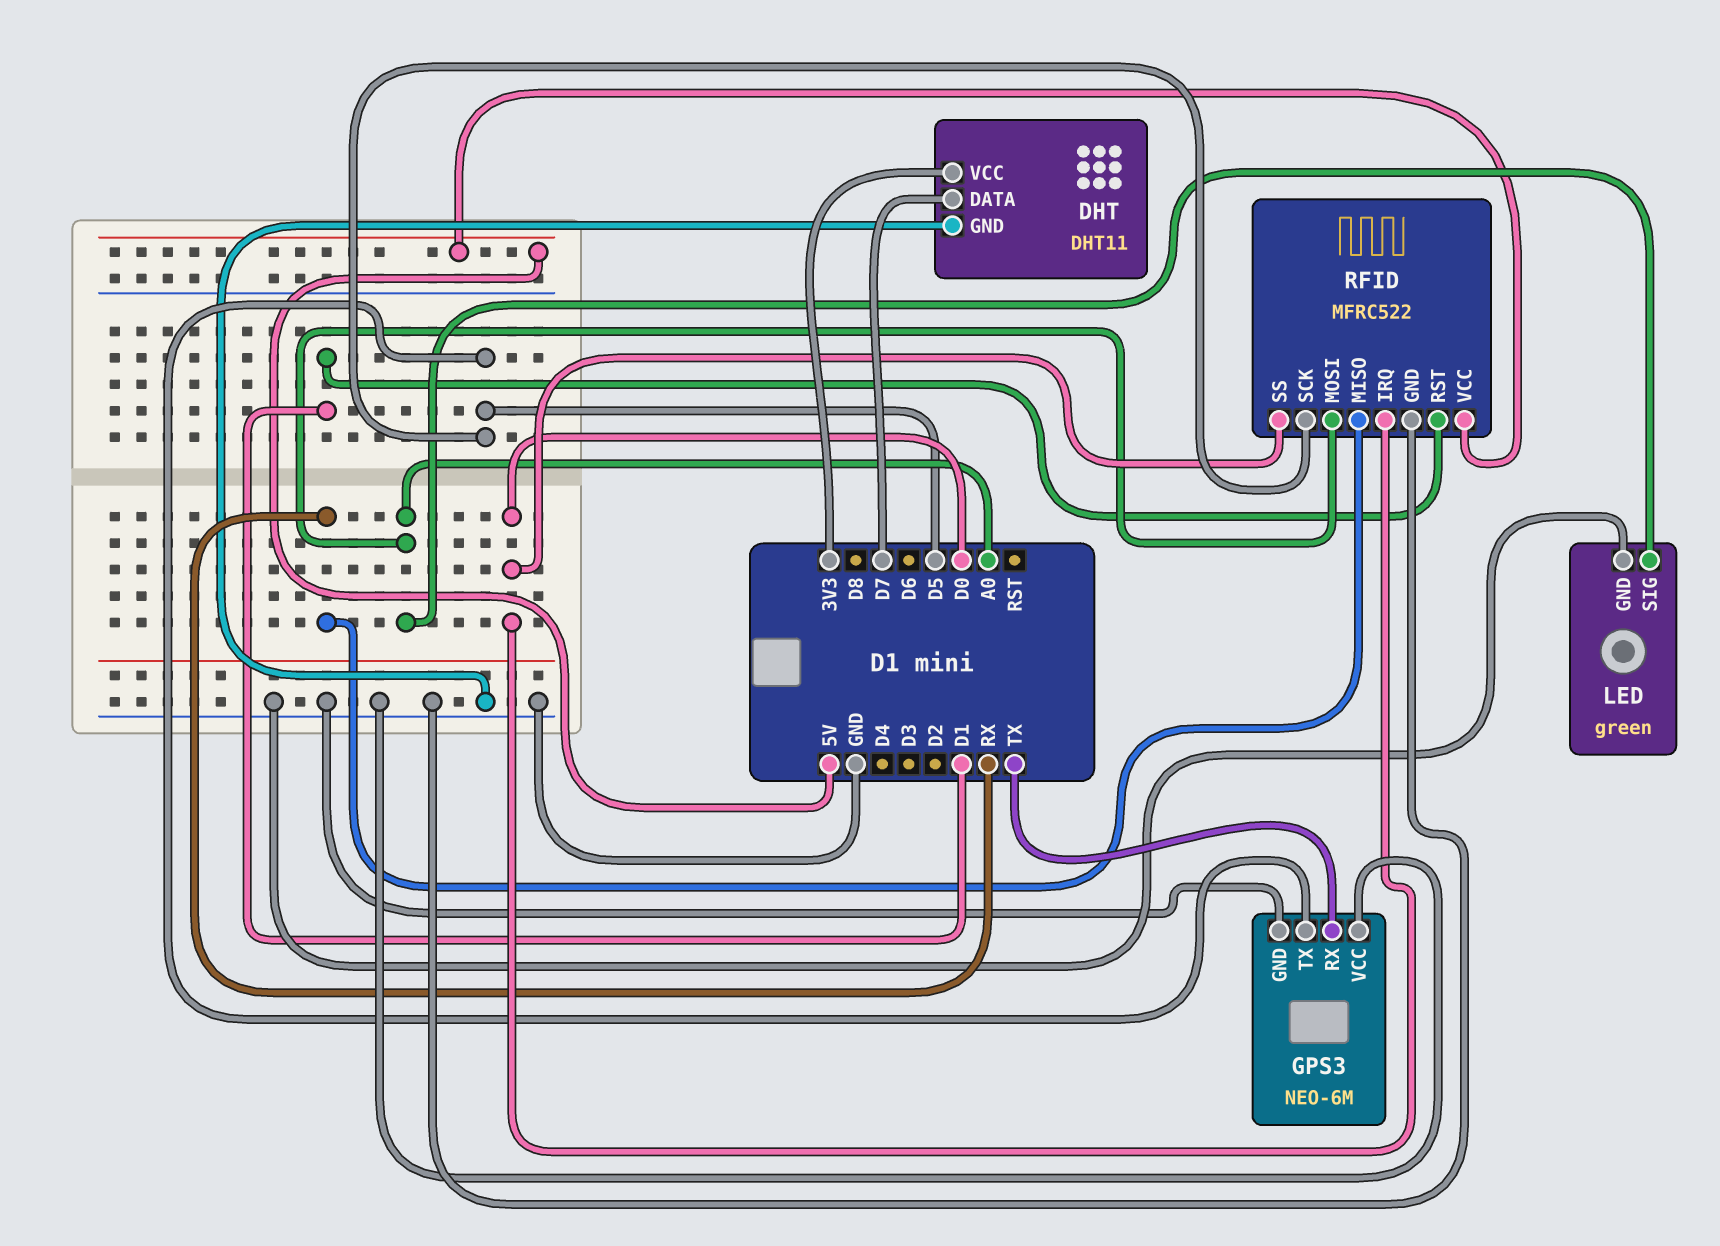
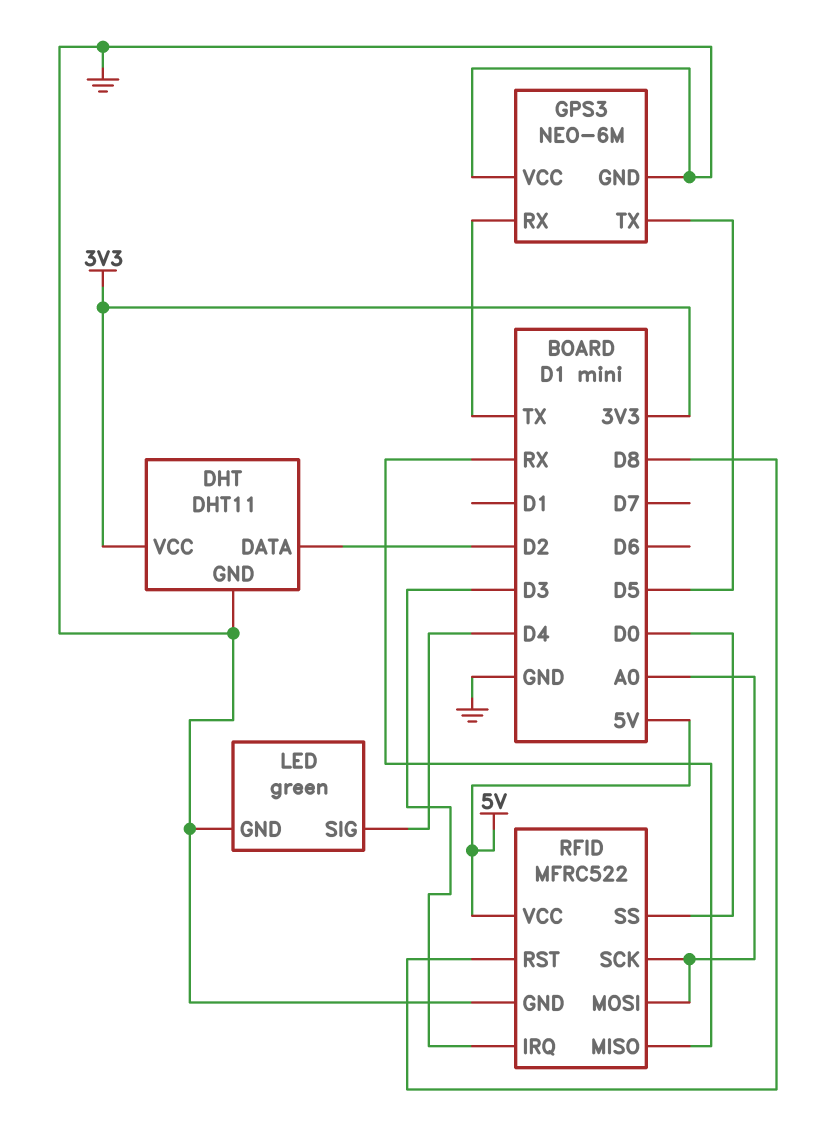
DHT pin DATA: D7 -> D2
LED pin SIG: A0 -> D4
RFID pin IRQ: D0 -> D3
RFID pin RST: D1 -> D8
RFID pin SCK: D5 -> A0

